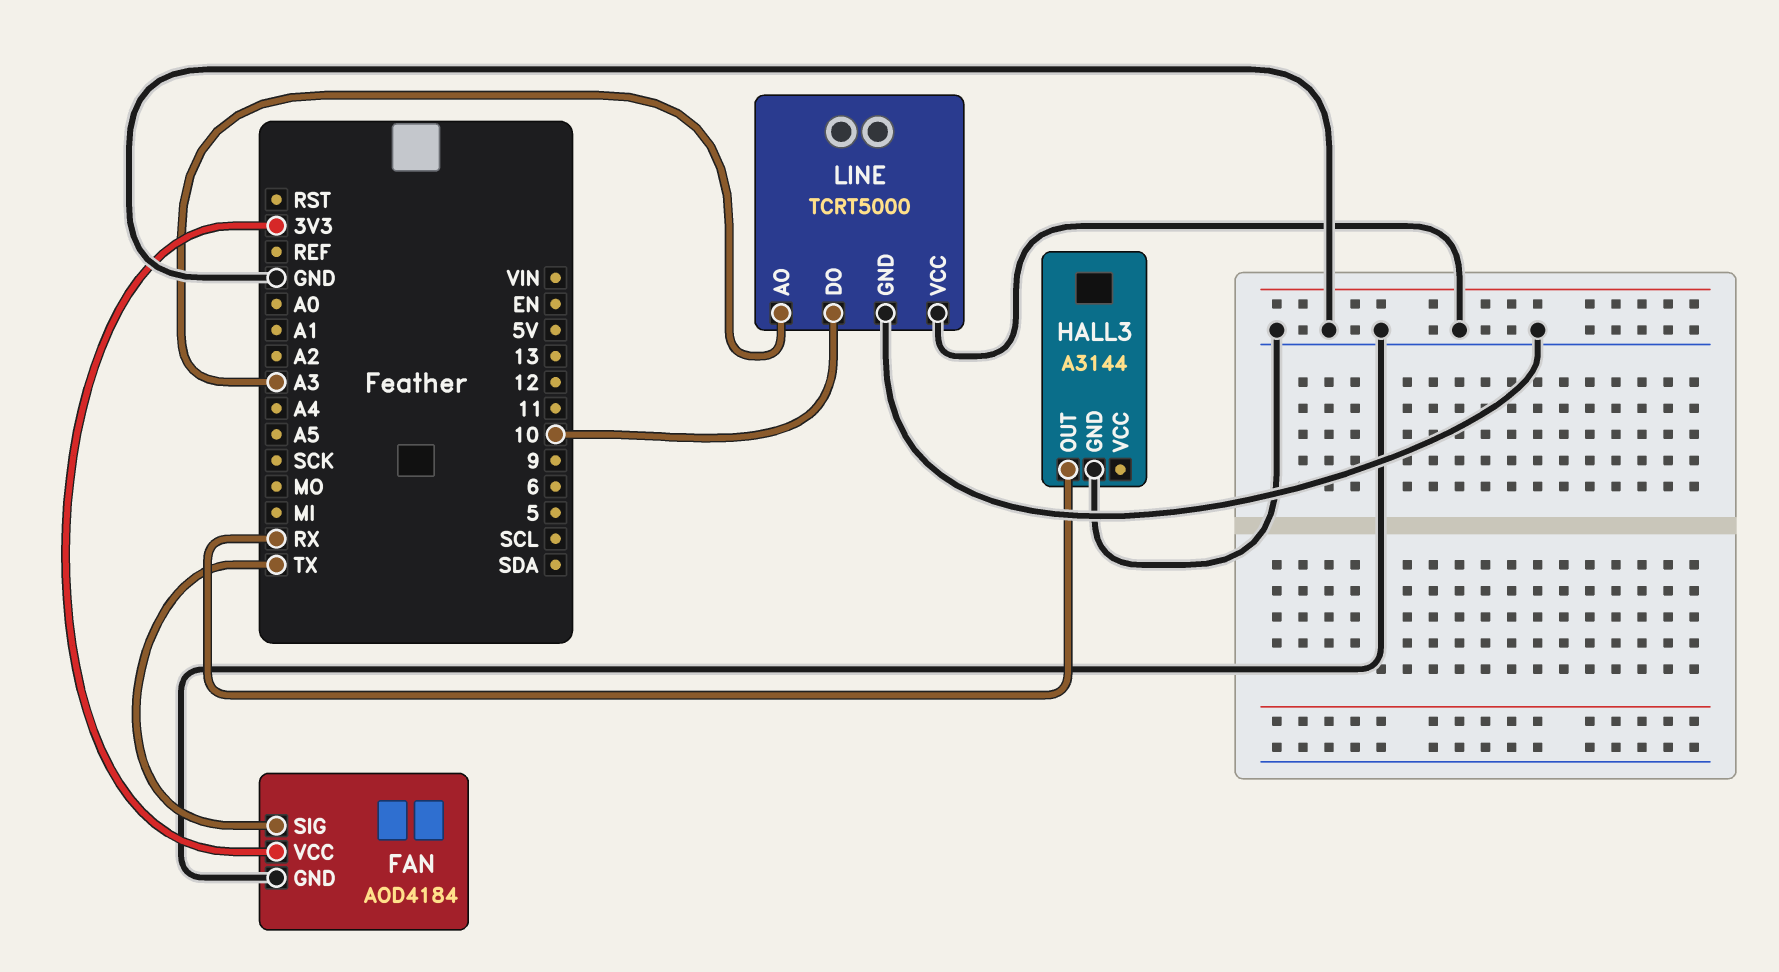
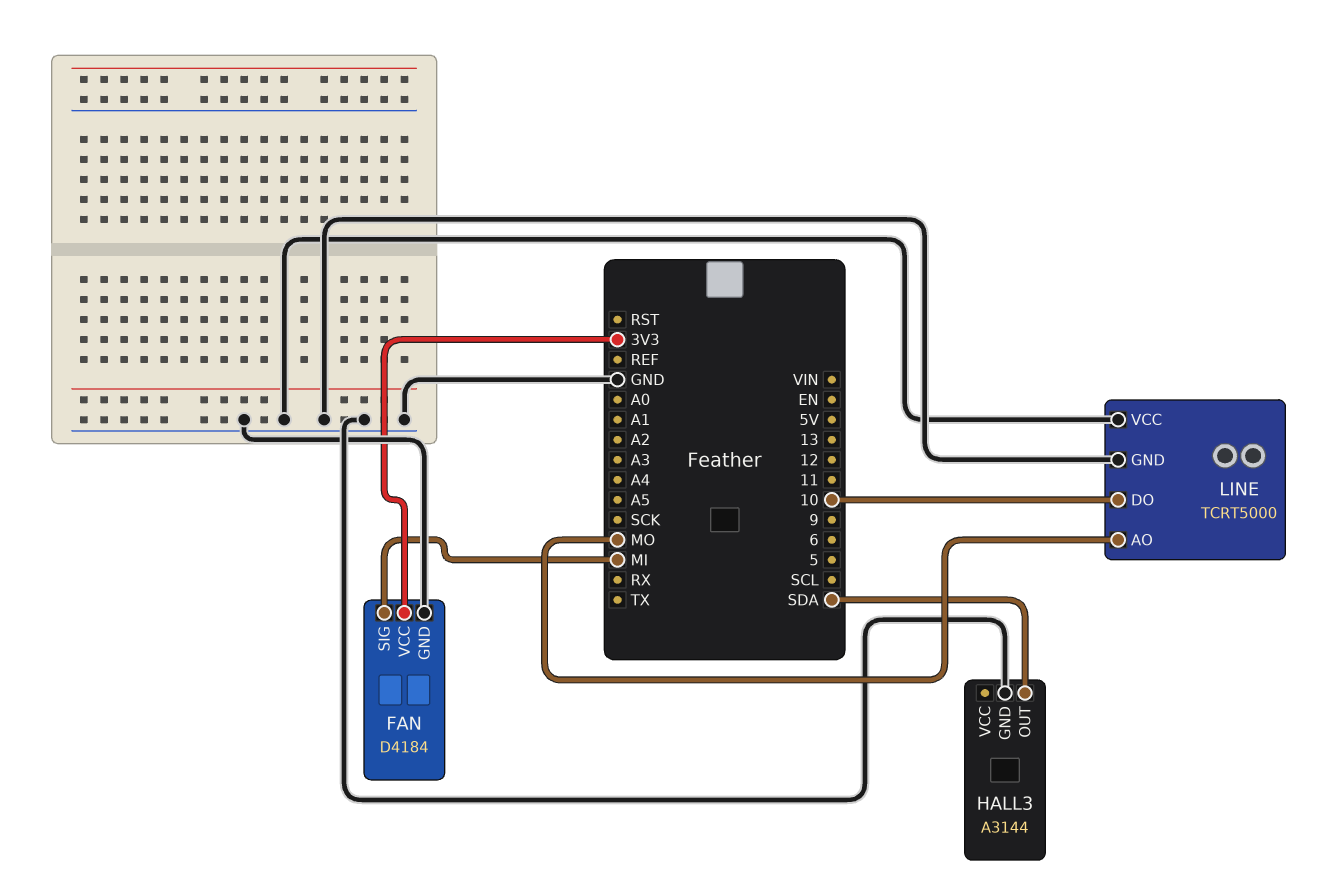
FAN: AOD4184 -> D4184
FAN pin SIG: TX -> MI
HALL3 pin OUT: RX -> SDA
LINE pin AO: A3 -> MO

